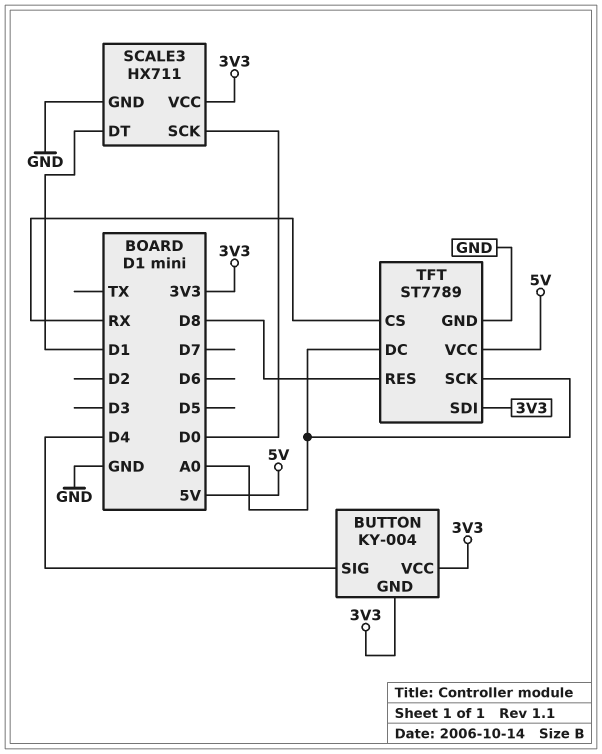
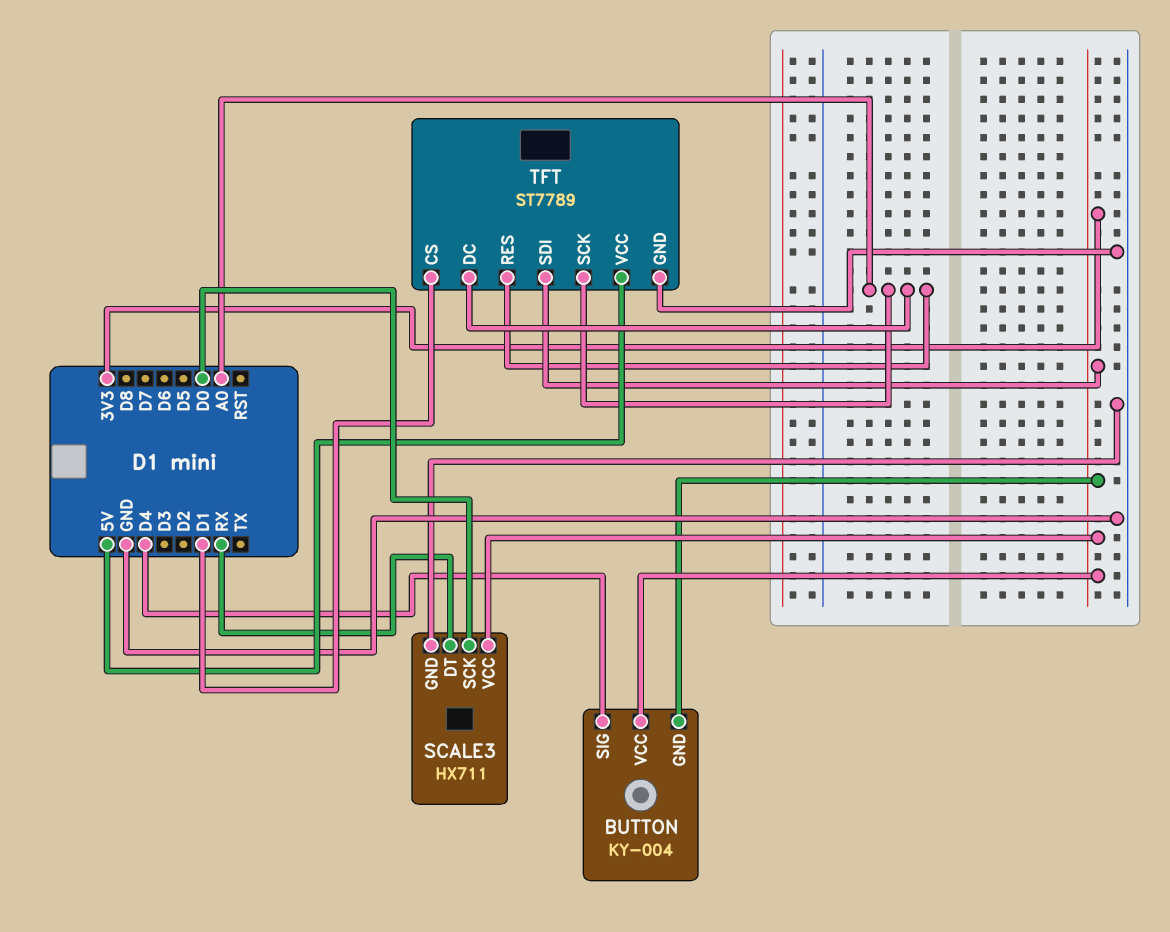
SCALE3 pin DT: D1 -> RX
TFT pin CS: RX -> D1
TFT pin RES: D8 -> A0

